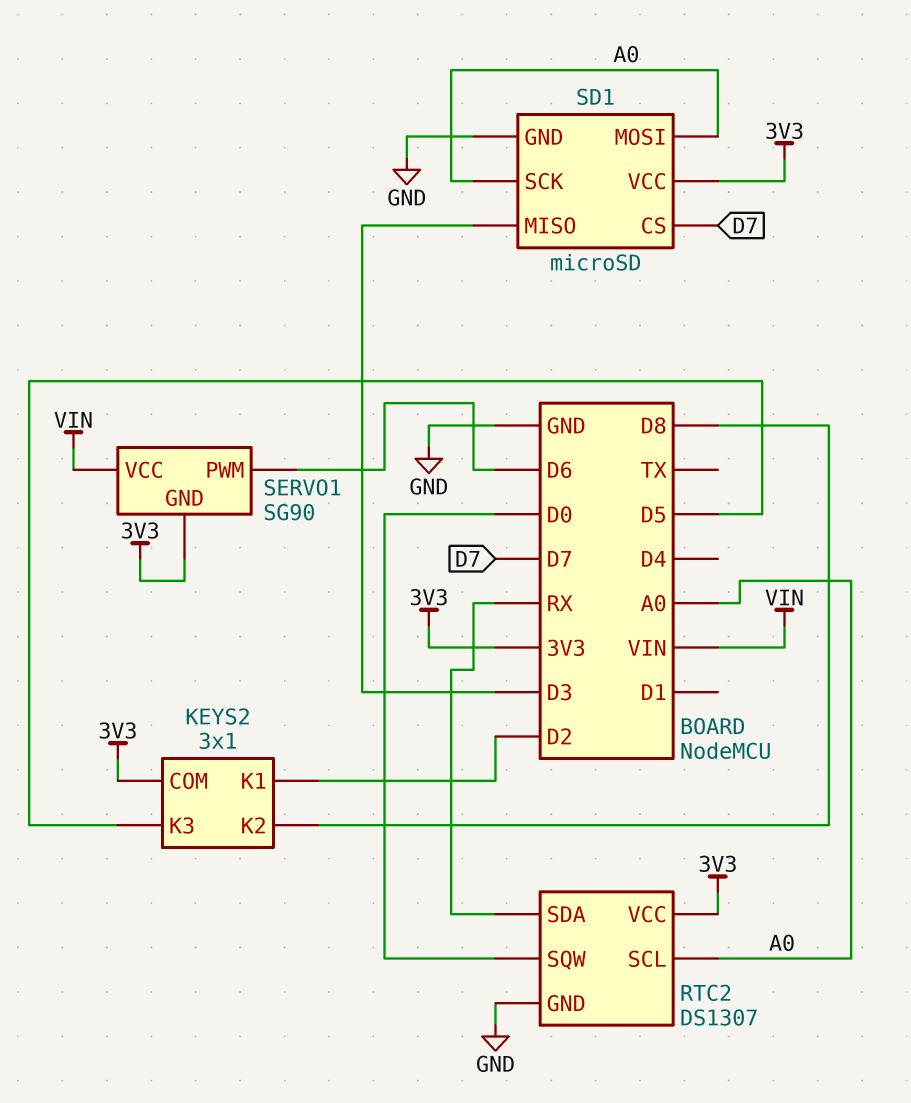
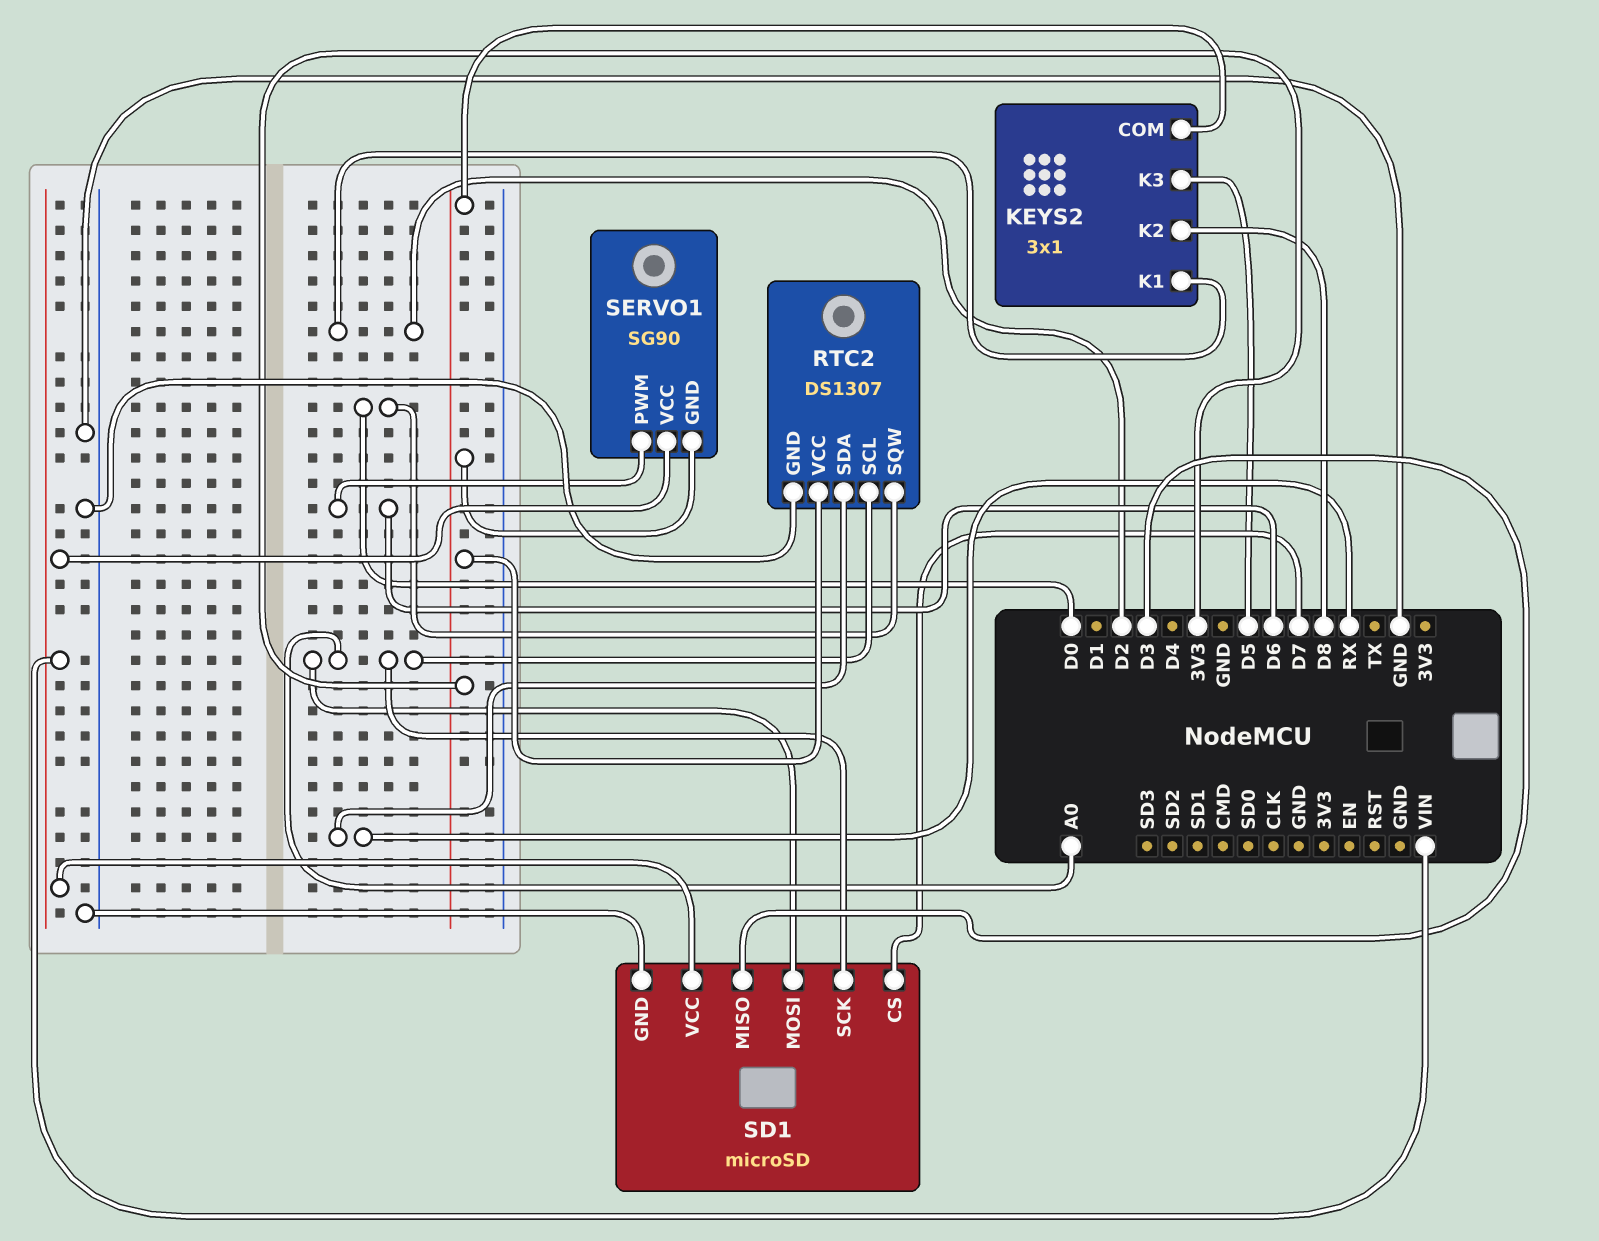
SD1 pin VCC: 3V3 -> VIN

